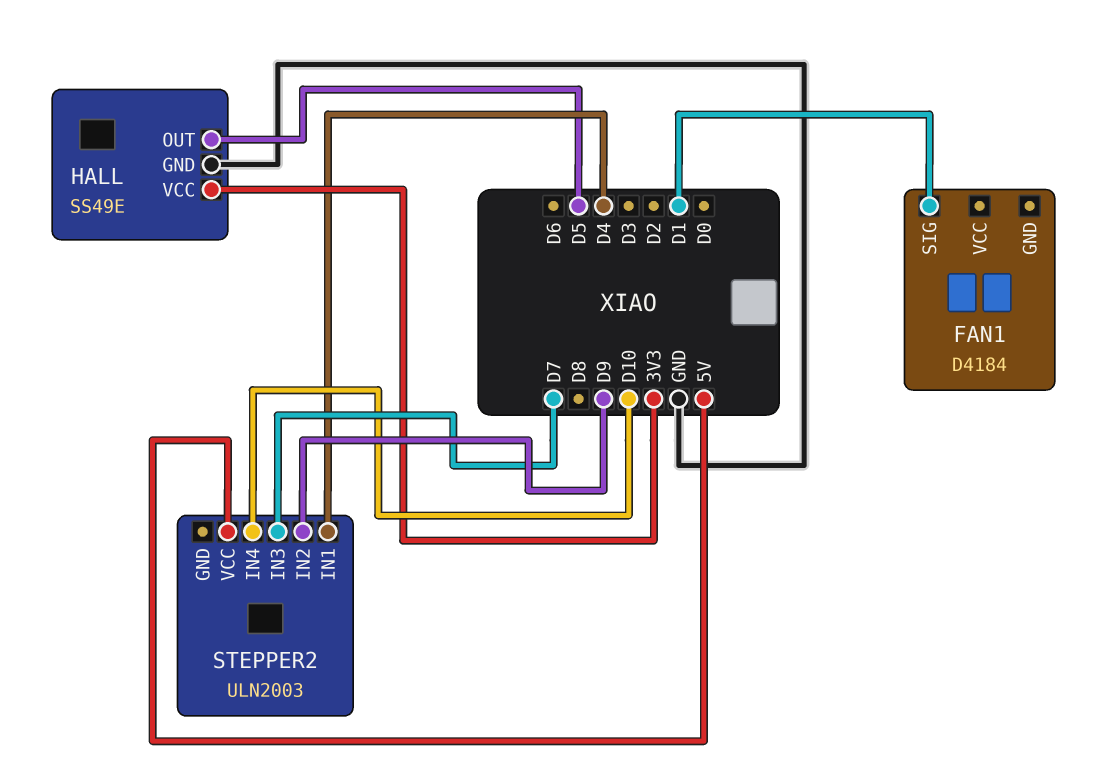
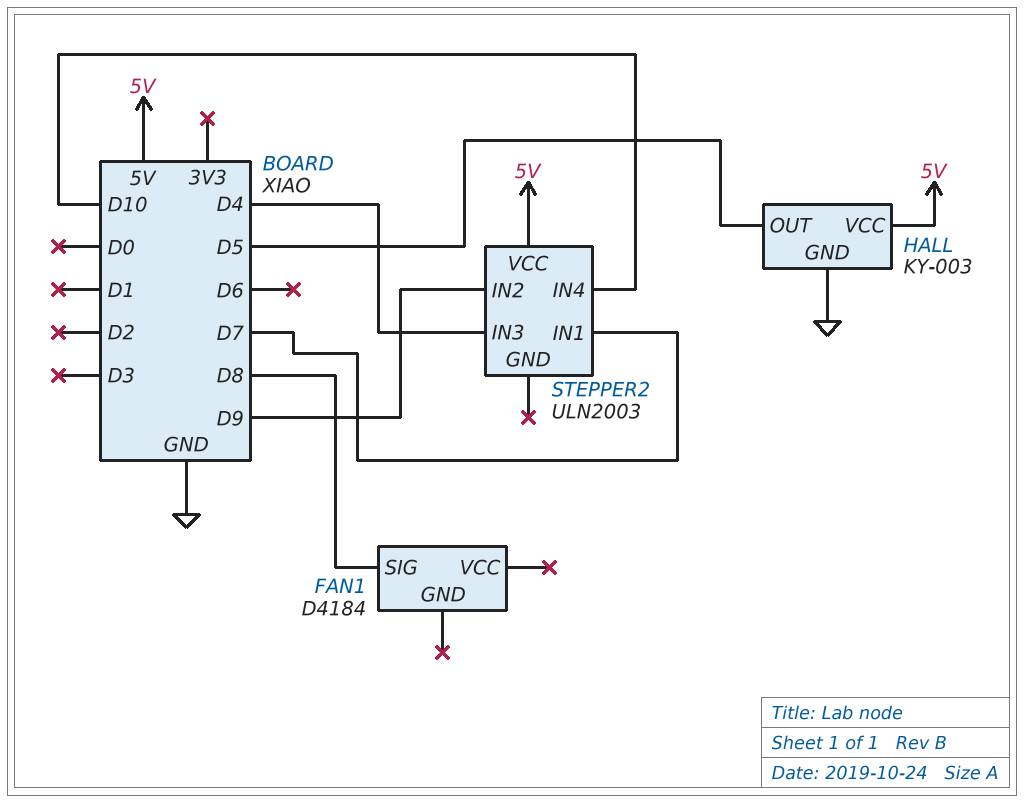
FAN1 pin SIG: D1 -> D8
HALL: SS49E -> KY-003
HALL pin VCC: 3V3 -> 5V
STEPPER2 pin IN1: D4 -> D7
STEPPER2 pin IN3: D7 -> D4

